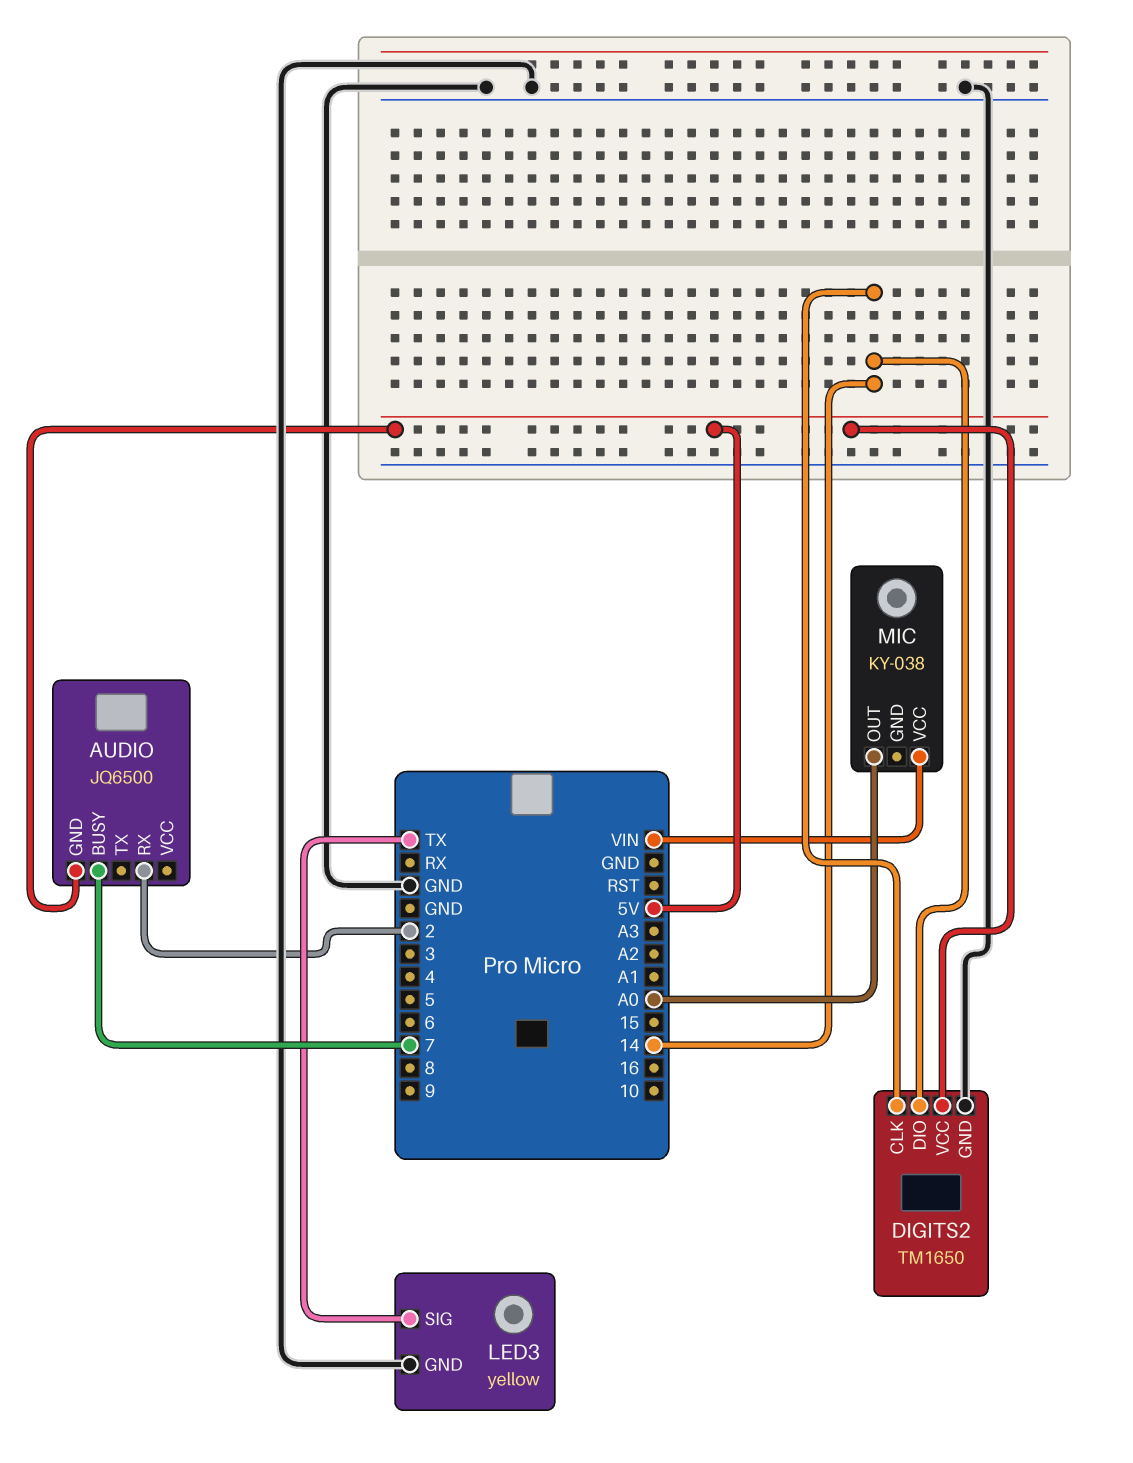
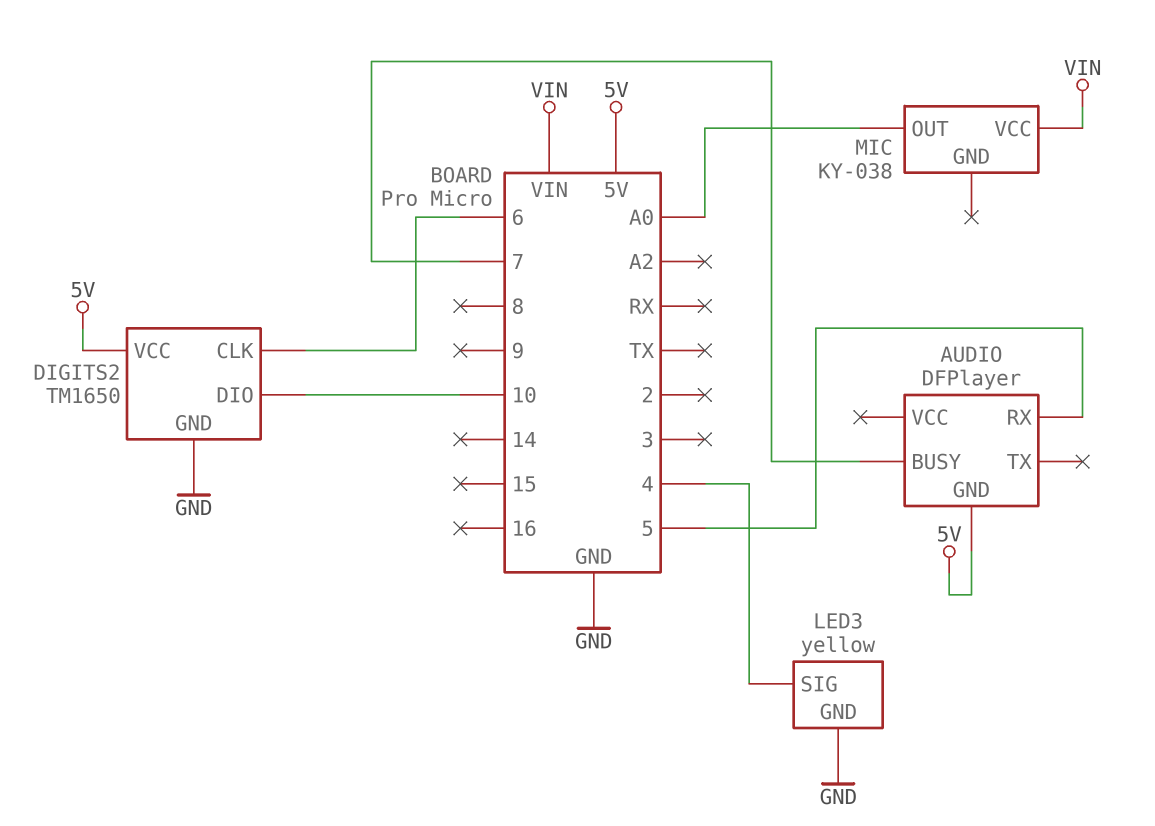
AUDIO: JQ6500 -> DFPlayer
AUDIO pin RX: 2 -> 5
DIGITS2 pin CLK: 14 -> 6
DIGITS2 pin DIO: 14 -> 10
LED3 pin SIG: TX -> 4

